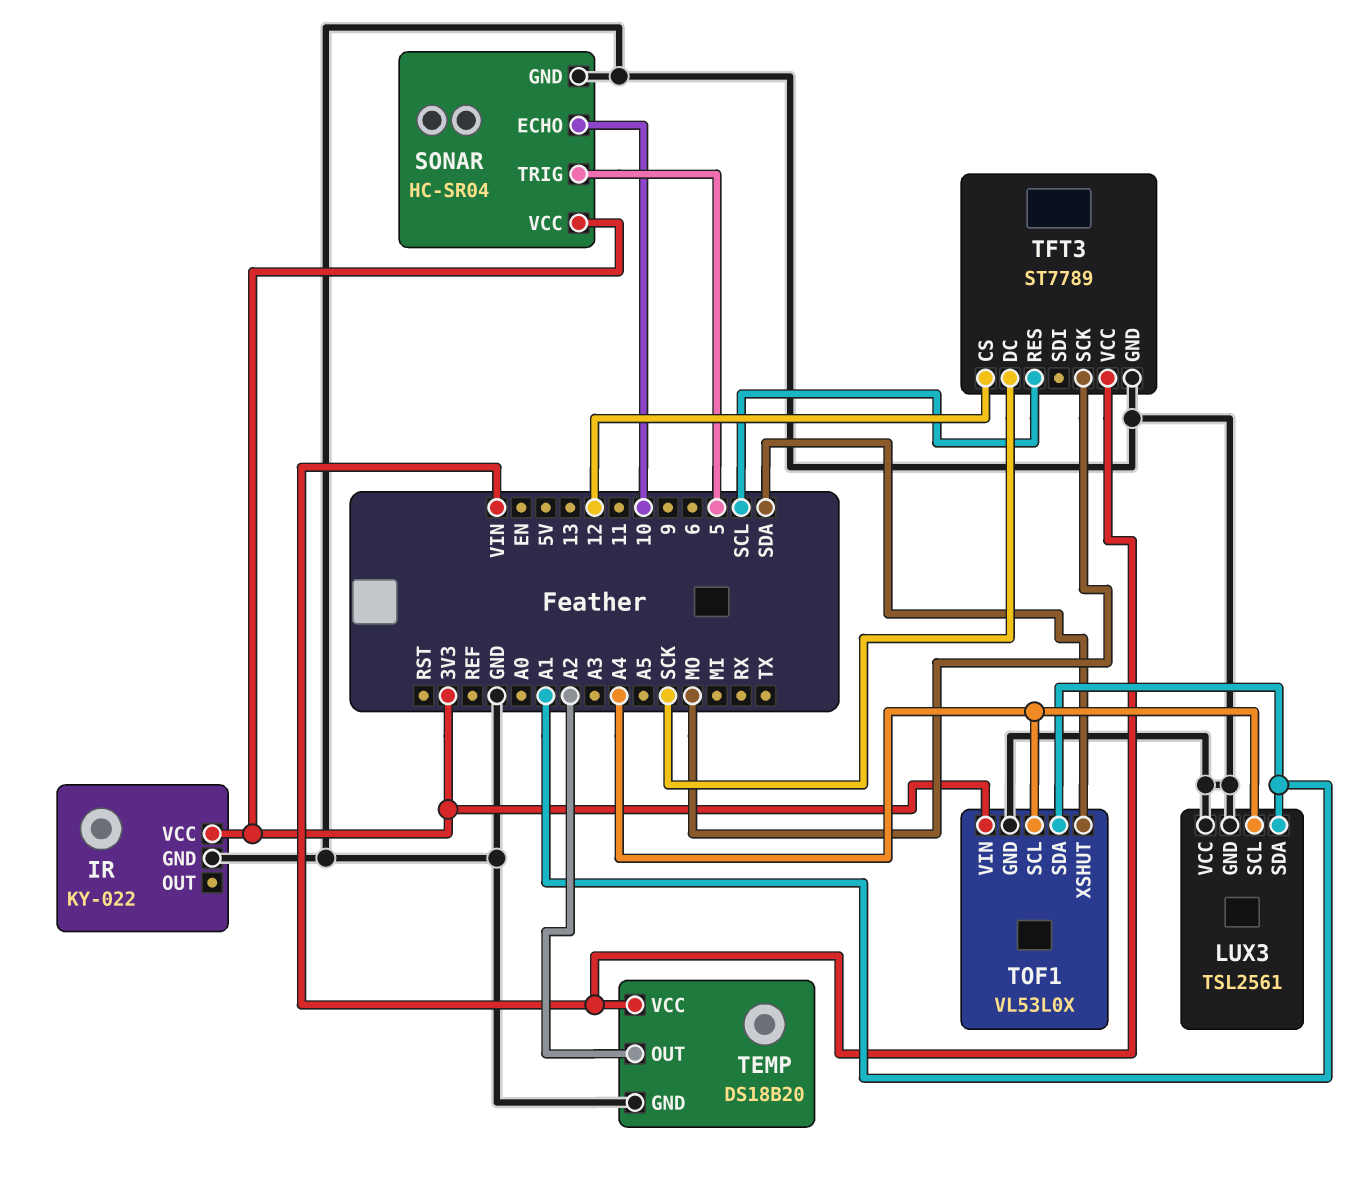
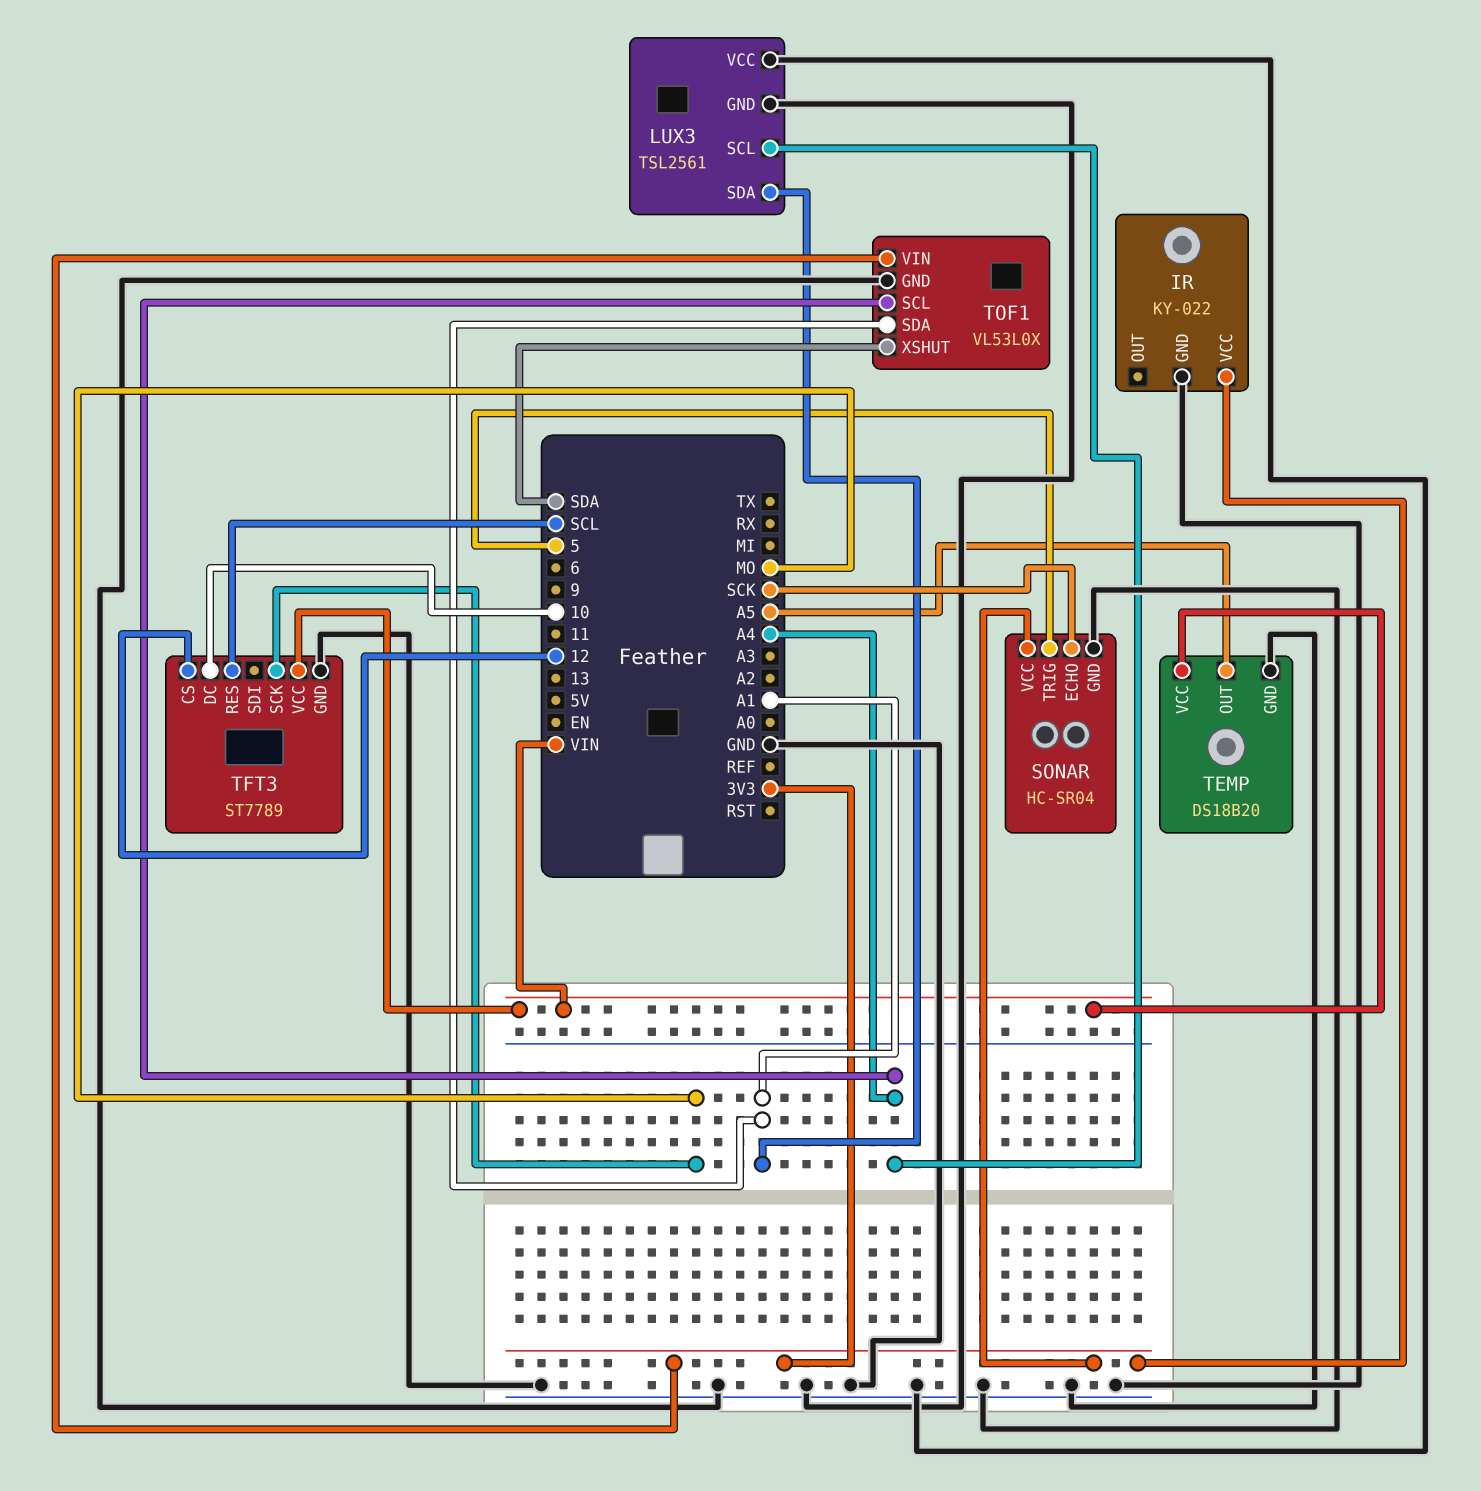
SONAR pin ECHO: 10 -> SCK
TEMP pin OUT: A2 -> A5
TFT3 pin DC: SCK -> 10

